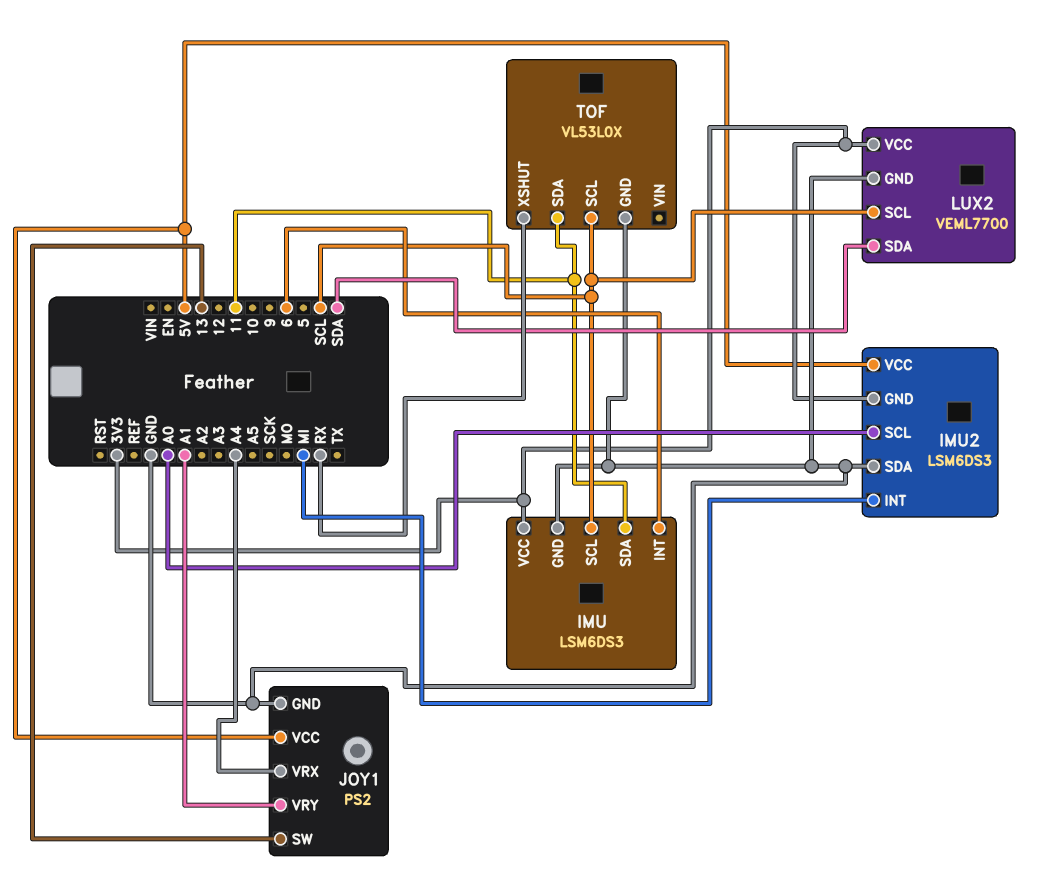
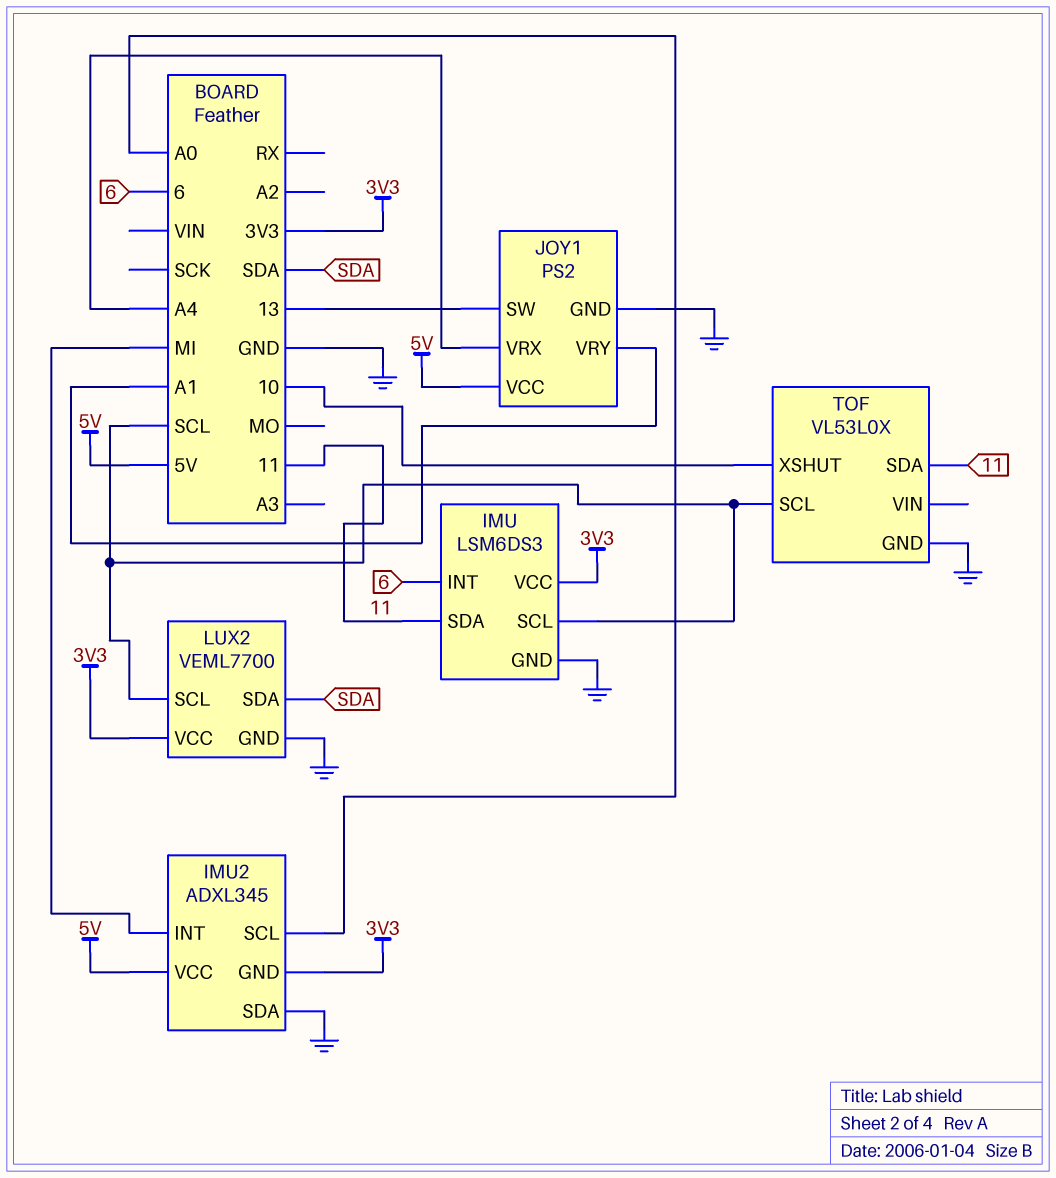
IMU2: LSM6DS3 -> ADXL345
TOF pin XSHUT: RX -> 10

